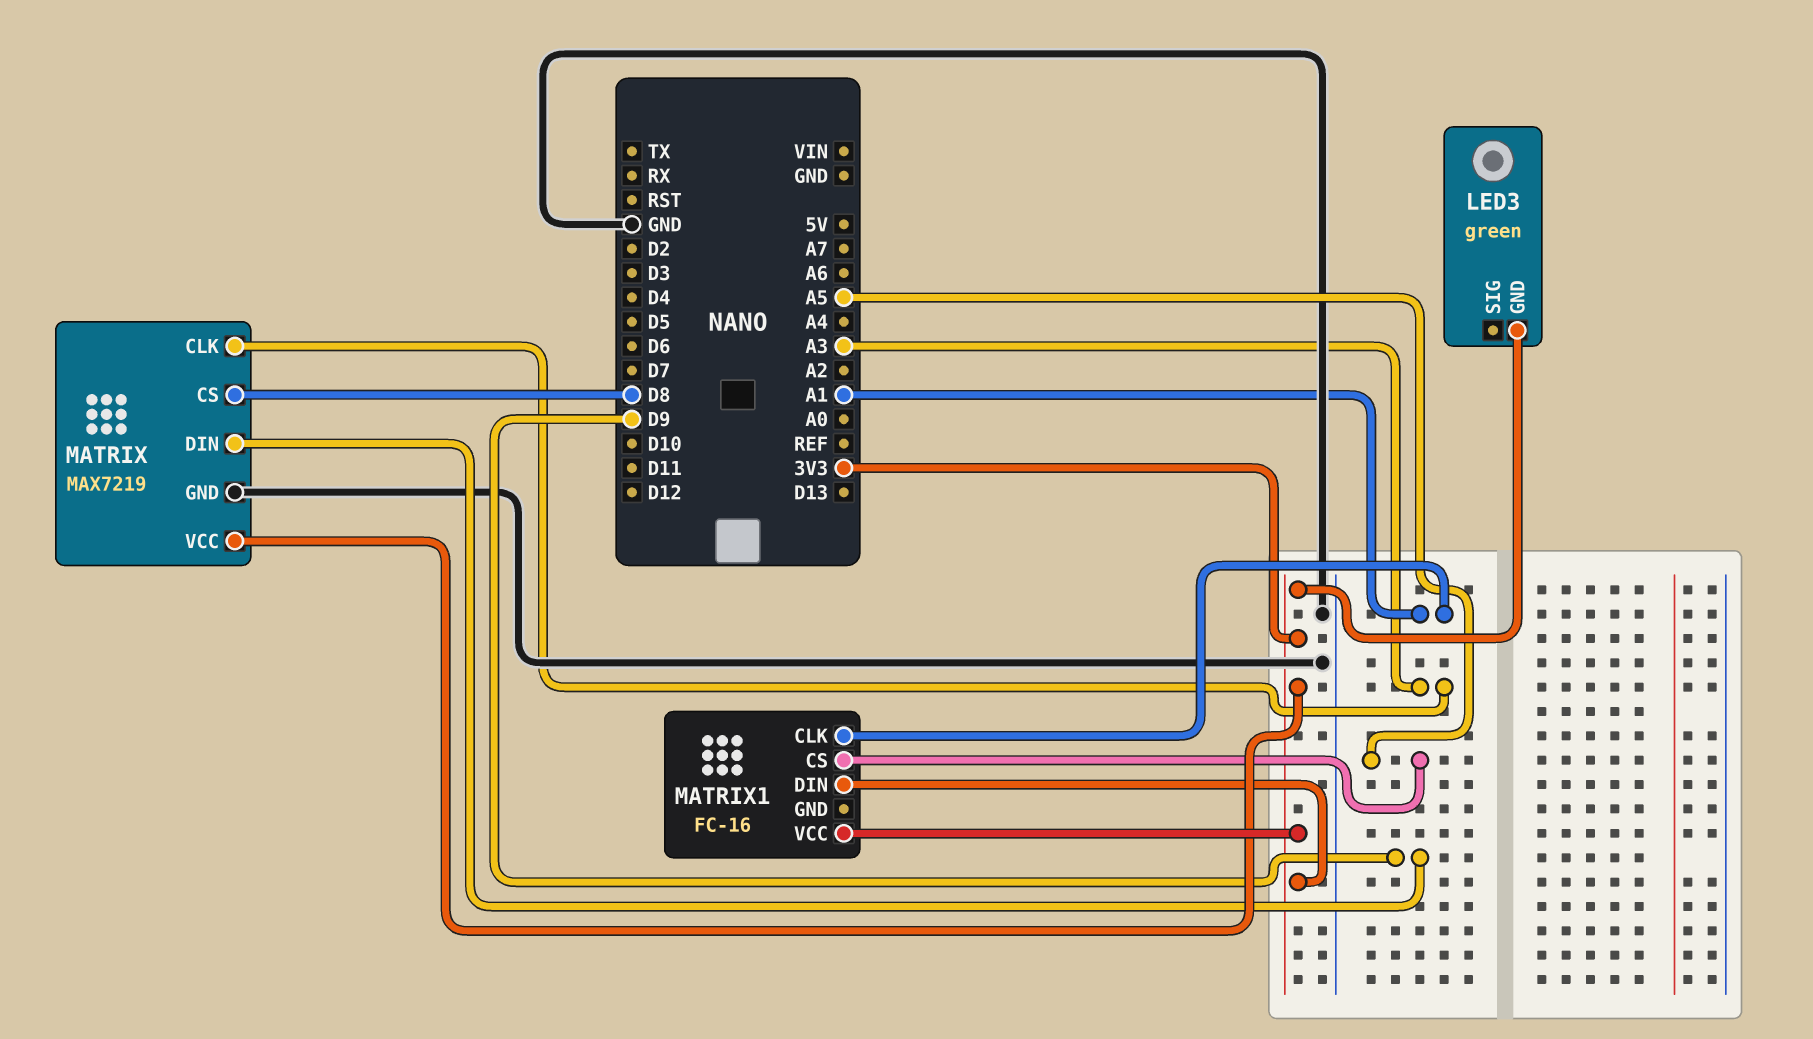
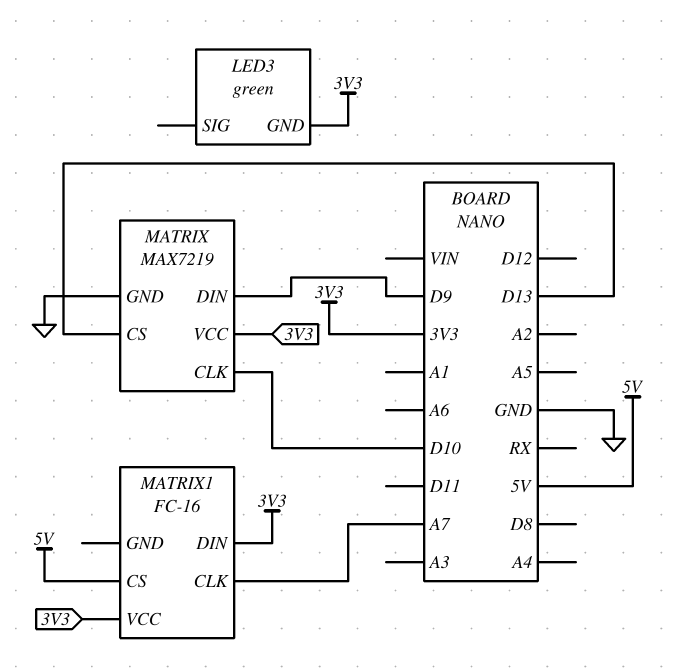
MATRIX pin CLK: A3 -> D10
MATRIX pin CS: D8 -> D13
MATRIX1 pin CLK: A1 -> A7
MATRIX1 pin CS: A5 -> 5V

